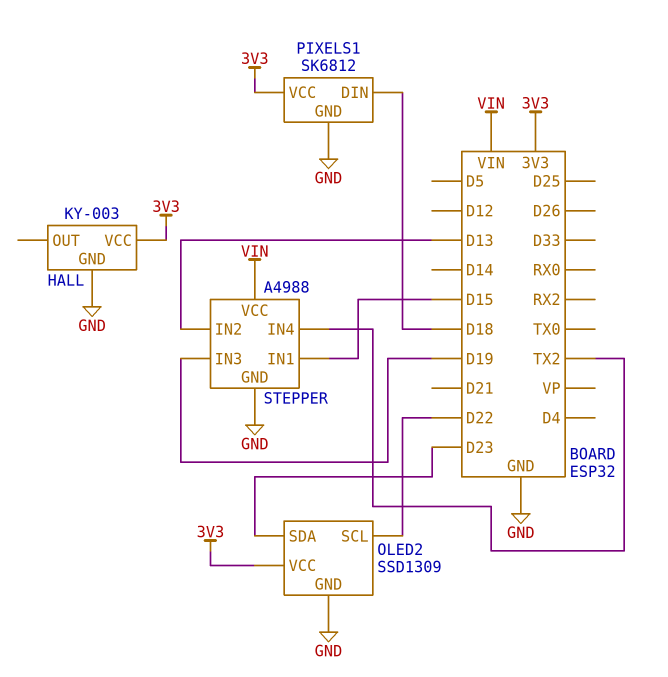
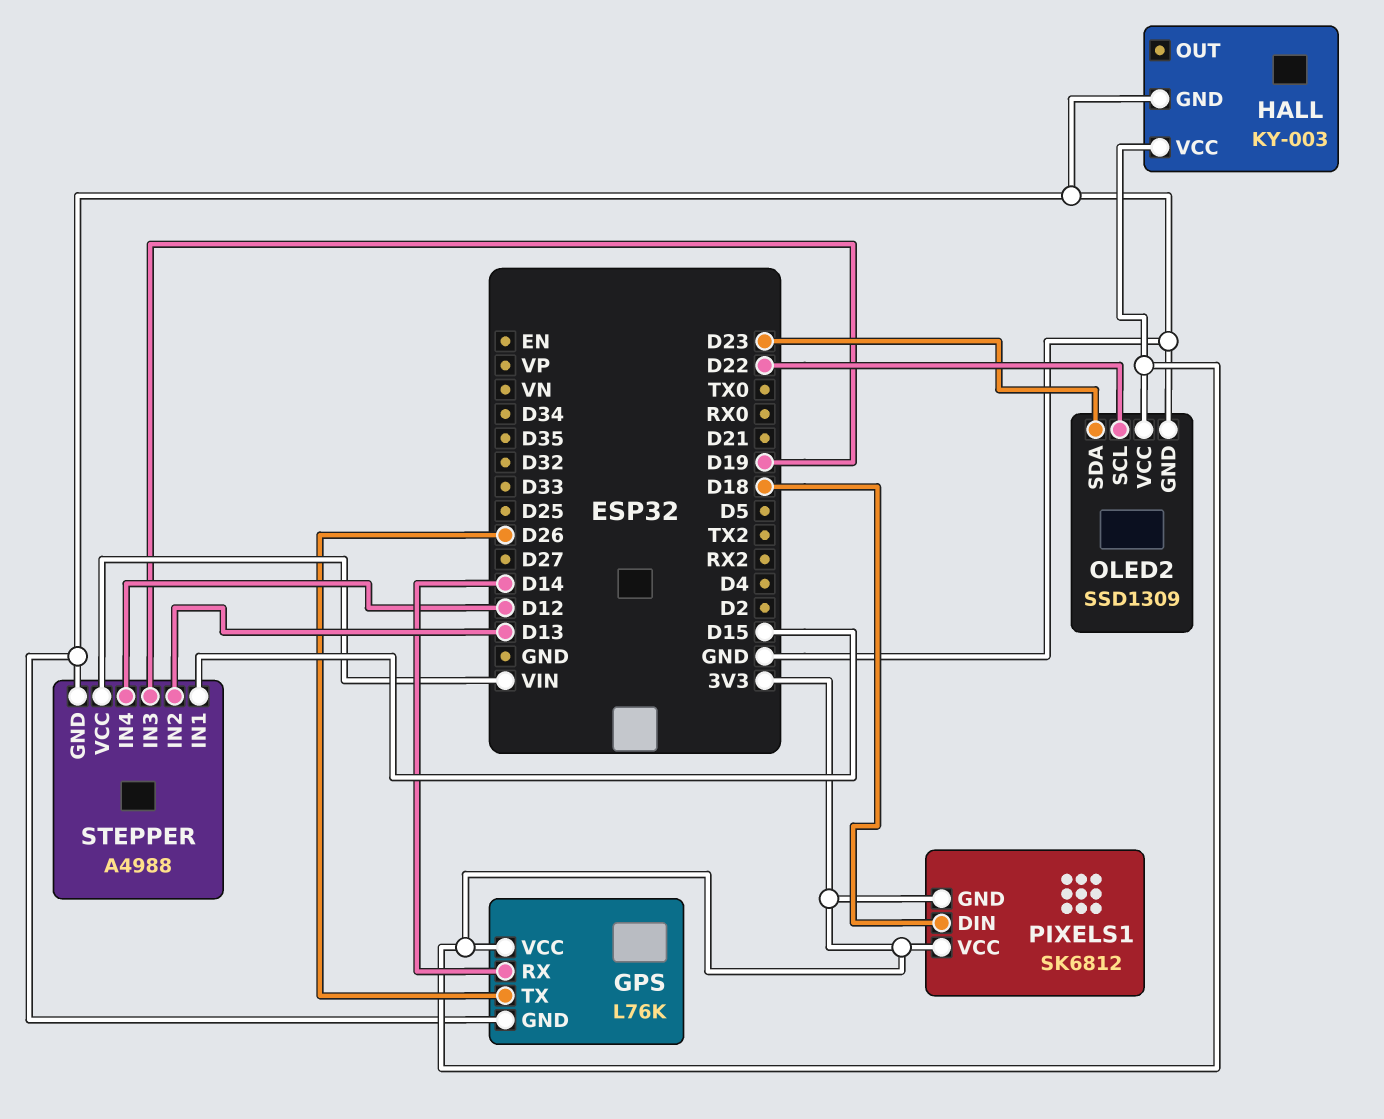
GPS: none -> L76K
GPS pin GND: none -> GND
GPS pin RX: none -> D14
GPS pin TX: none -> D26
GPS pin VCC: none -> 3V3
PIXELS1 pin GND: GND -> 3V3
STEPPER pin IN4: TX2 -> D12

